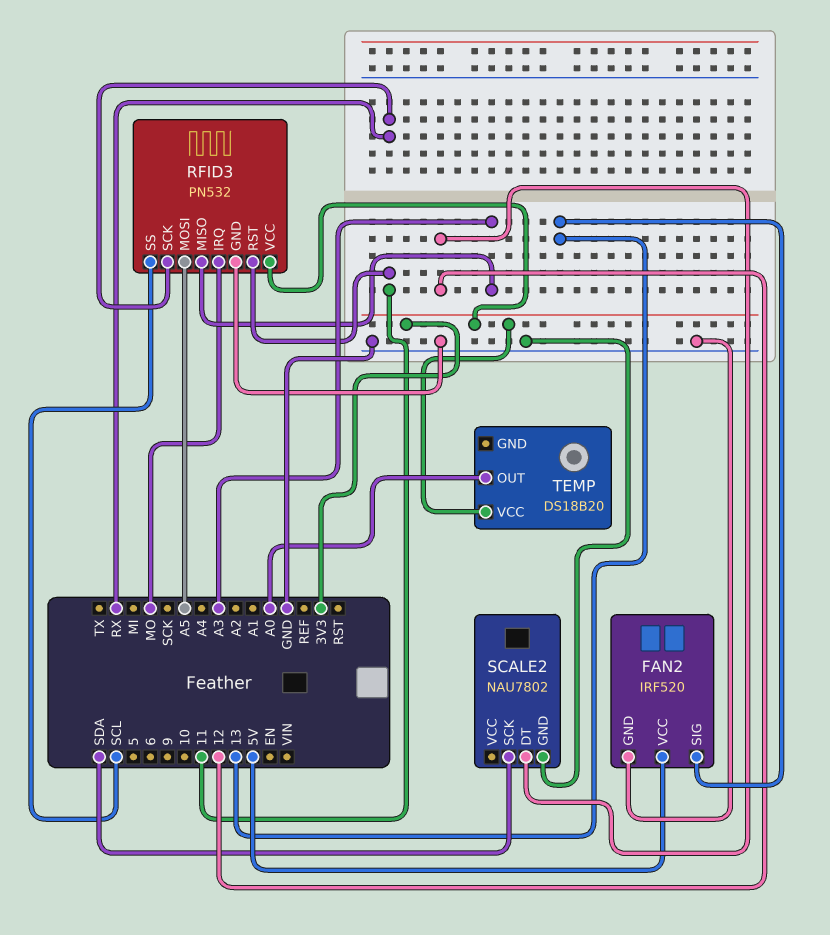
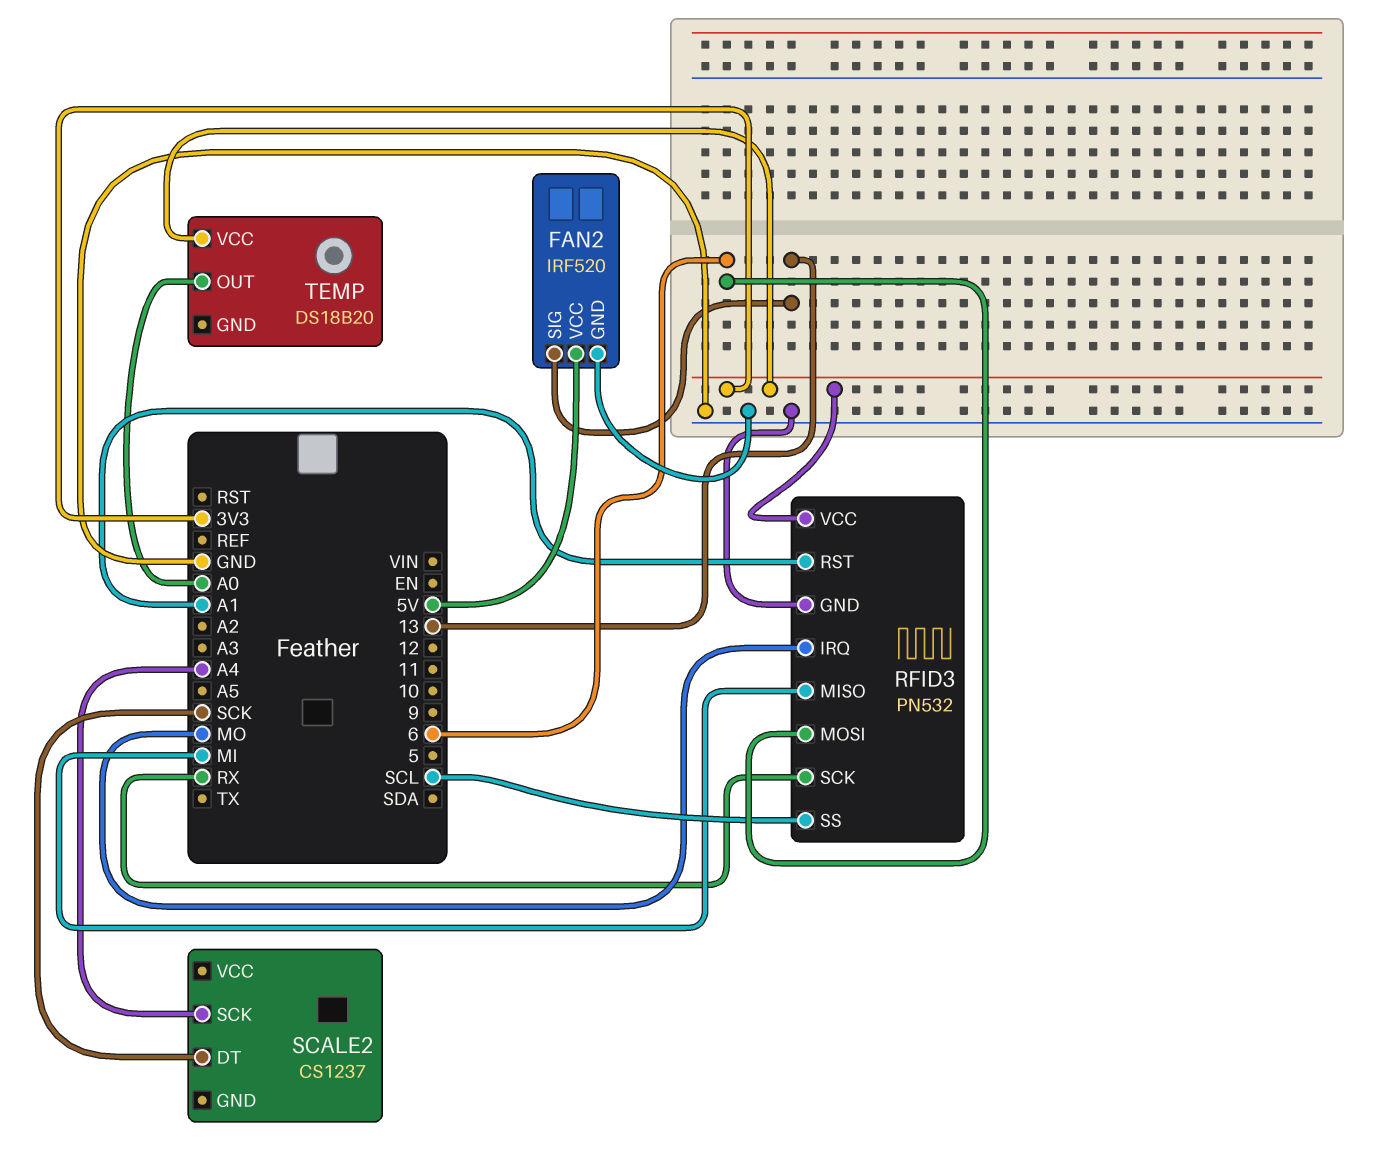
RFID3 pin MISO: A3 -> MI
RFID3 pin MOSI: A5 -> 6
RFID3 pin RST: 11 -> A1
SCALE2: NAU7802 -> CS1237
SCALE2 pin DT: 12 -> SCK
SCALE2 pin GND: GND -> none
SCALE2 pin SCK: SDA -> A4

